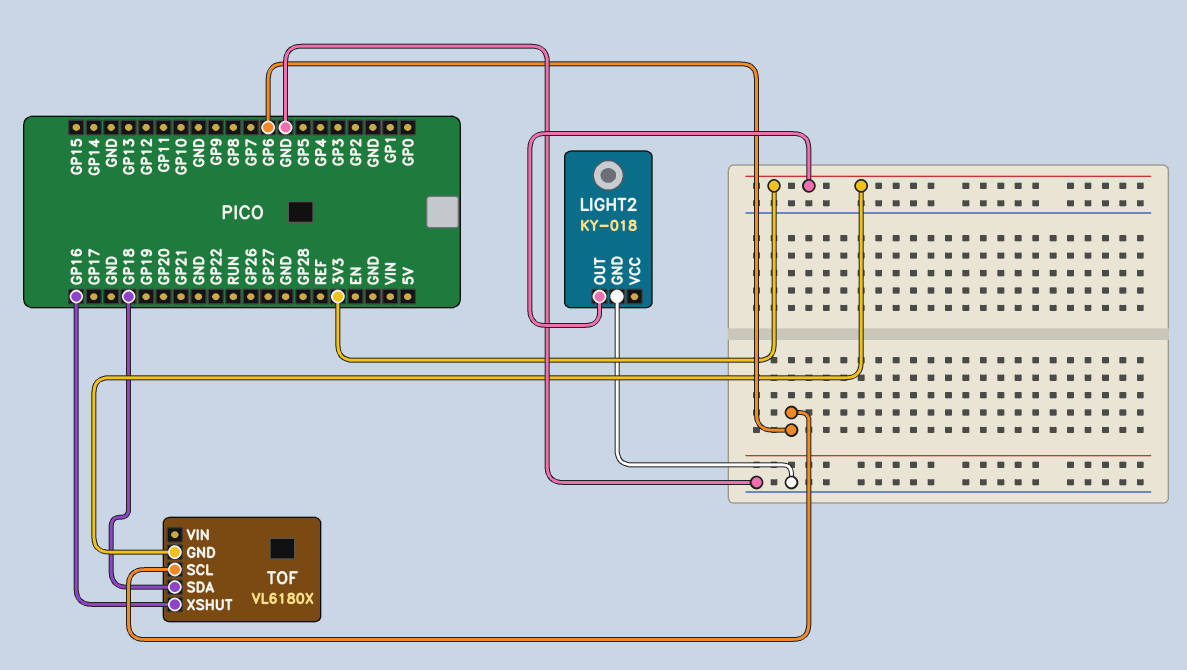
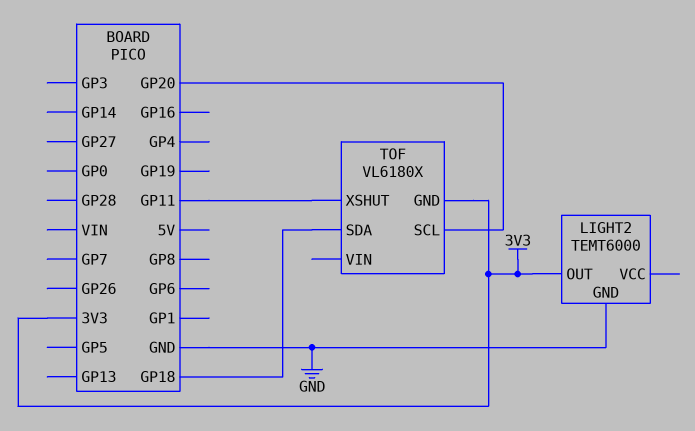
LIGHT2: KY-018 -> TEMT6000
TOF pin SCL: GP6 -> GP20
TOF pin XSHUT: GP16 -> GP11

